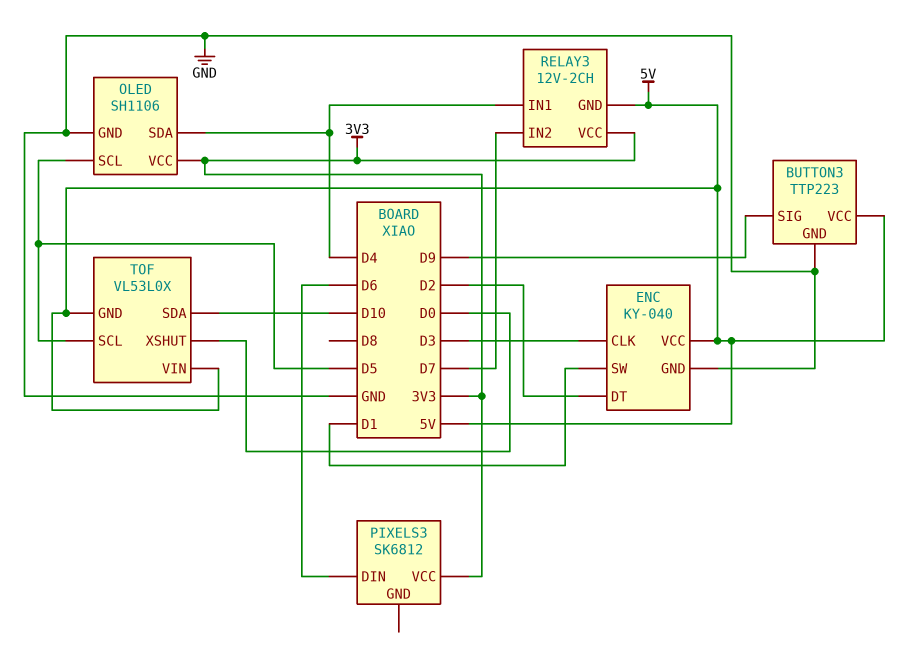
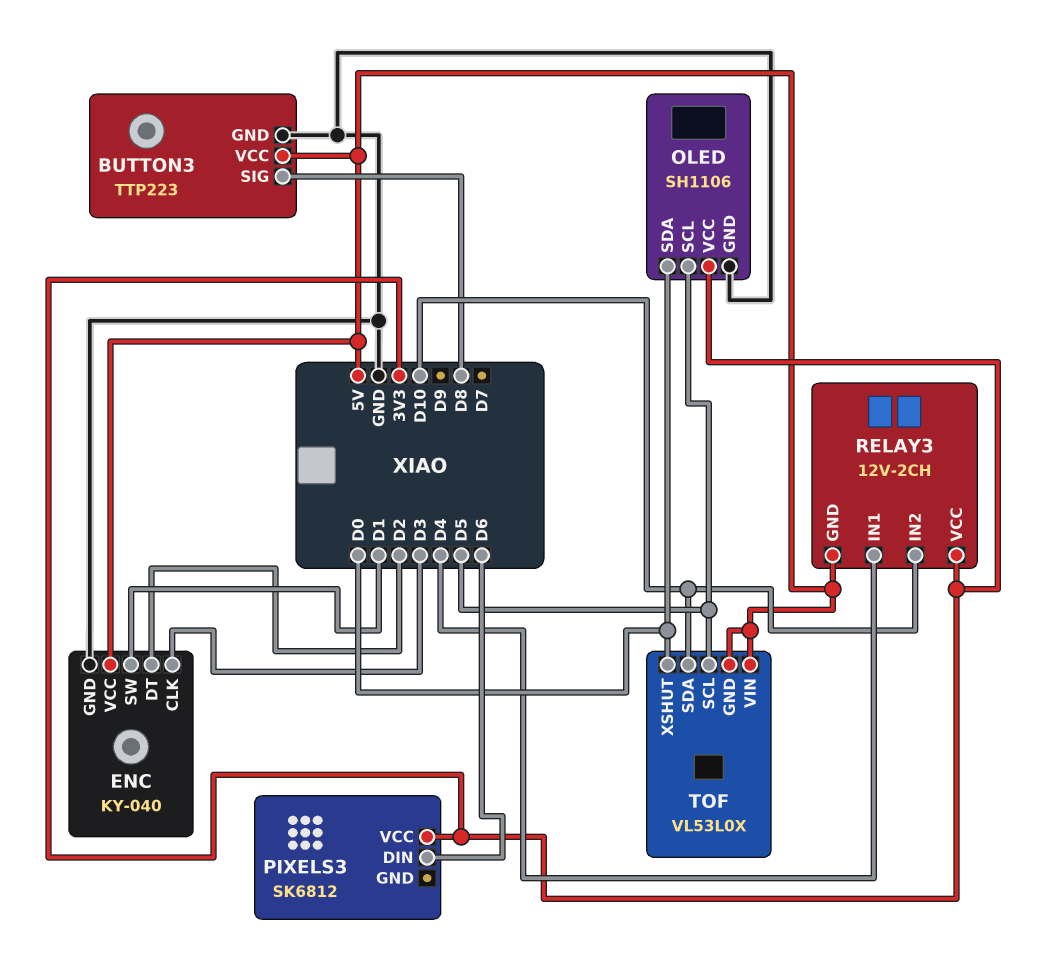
BUTTON3 pin SIG: D9 -> D8
OLED pin SDA: D4 -> D0
RELAY3 pin IN2: D7 -> D10

